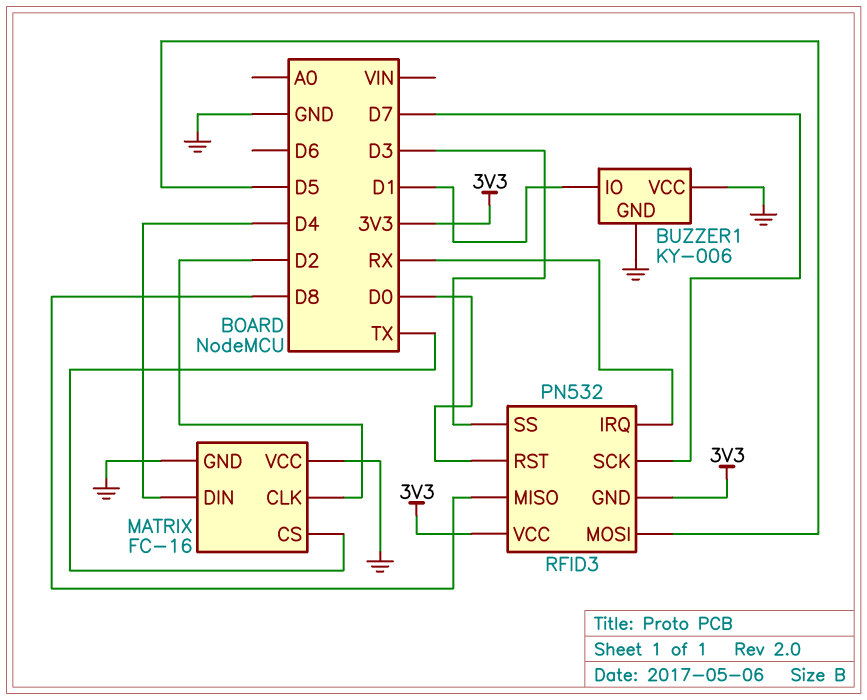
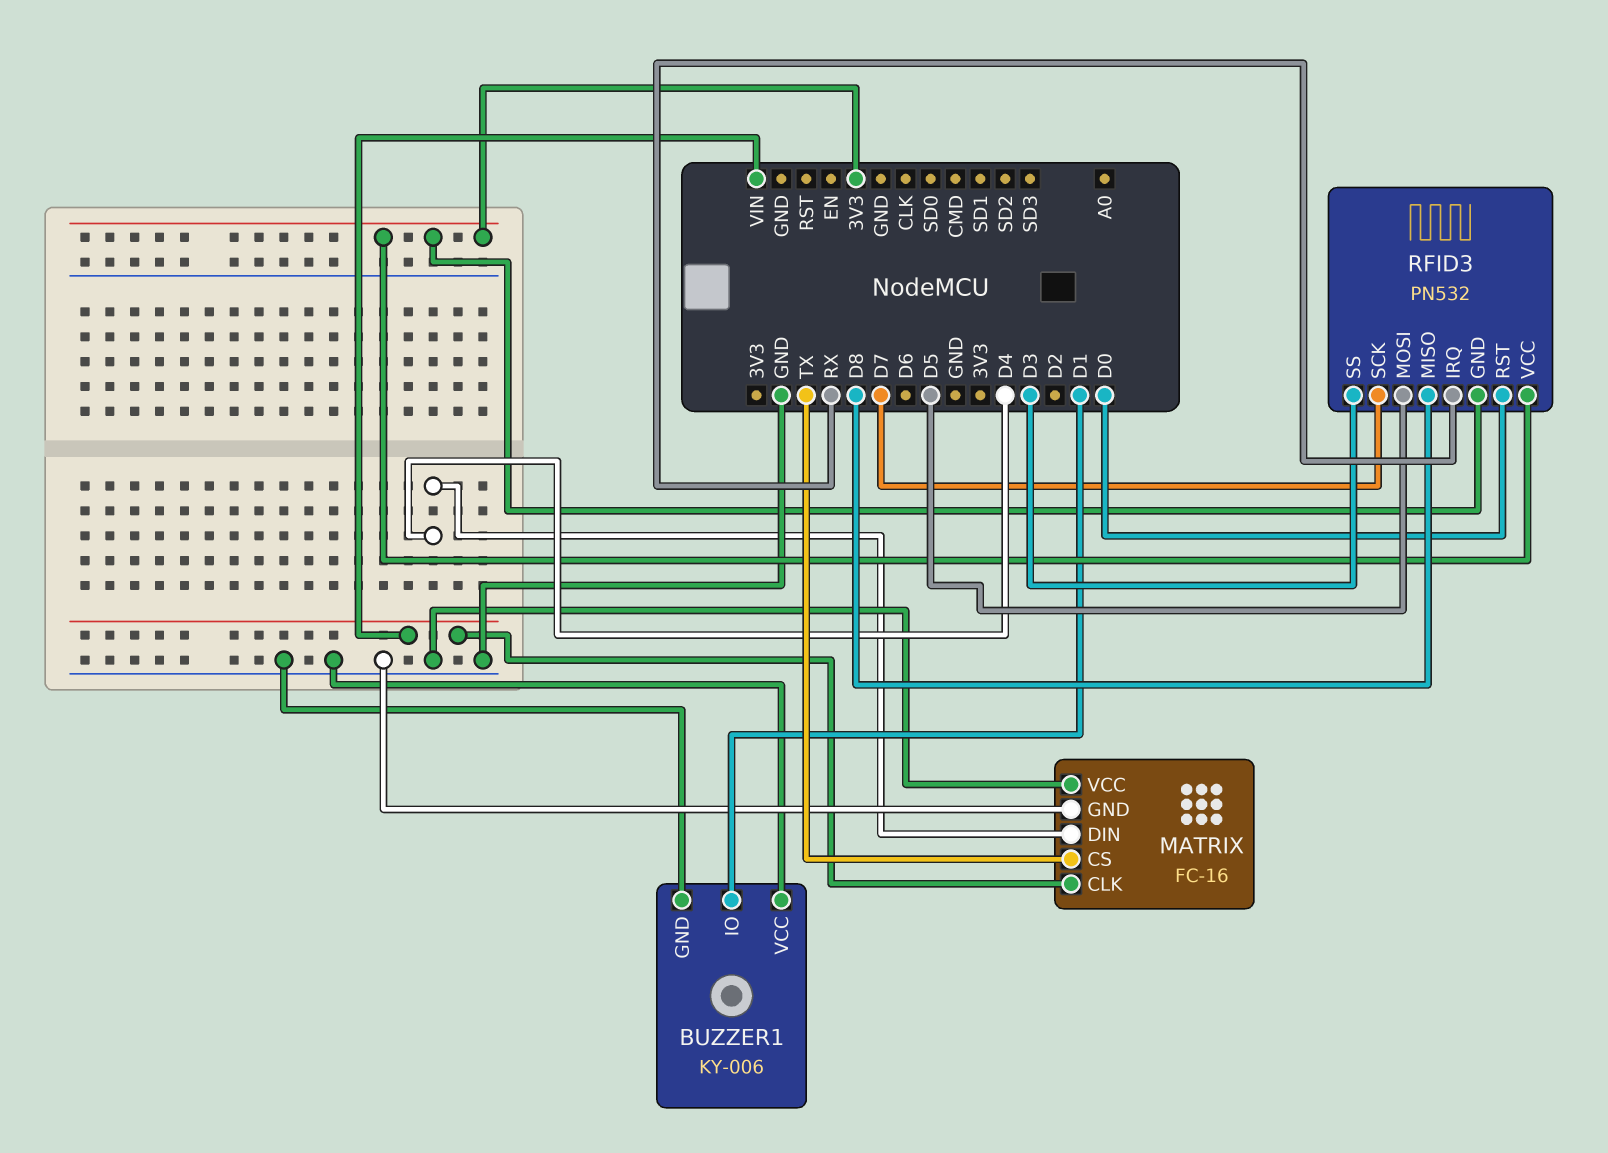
MATRIX pin CLK: D2 -> VIN

